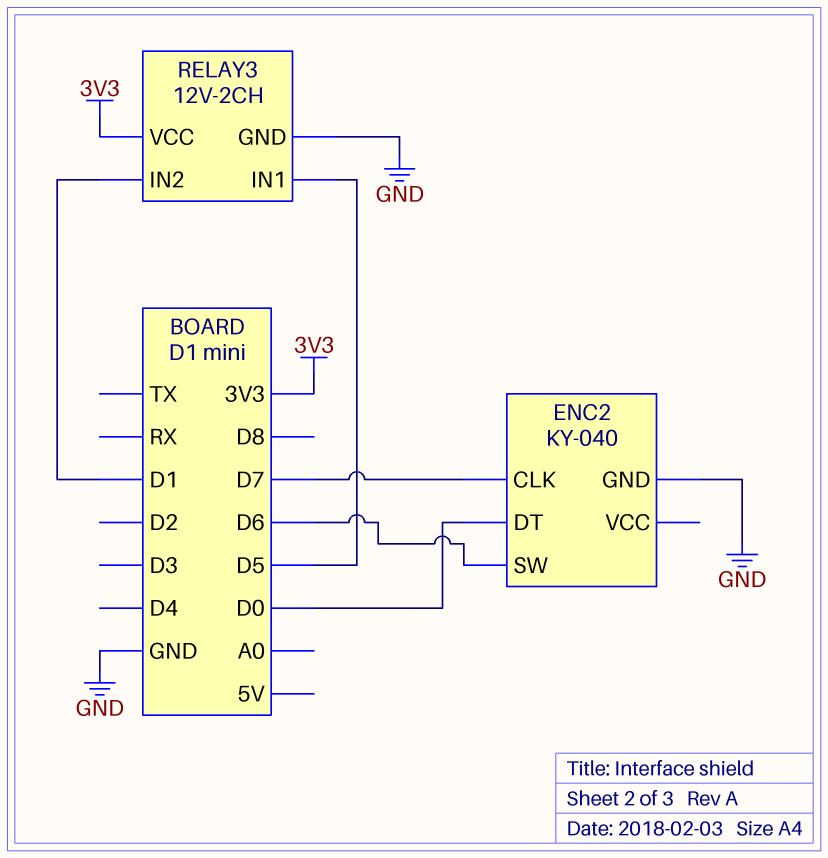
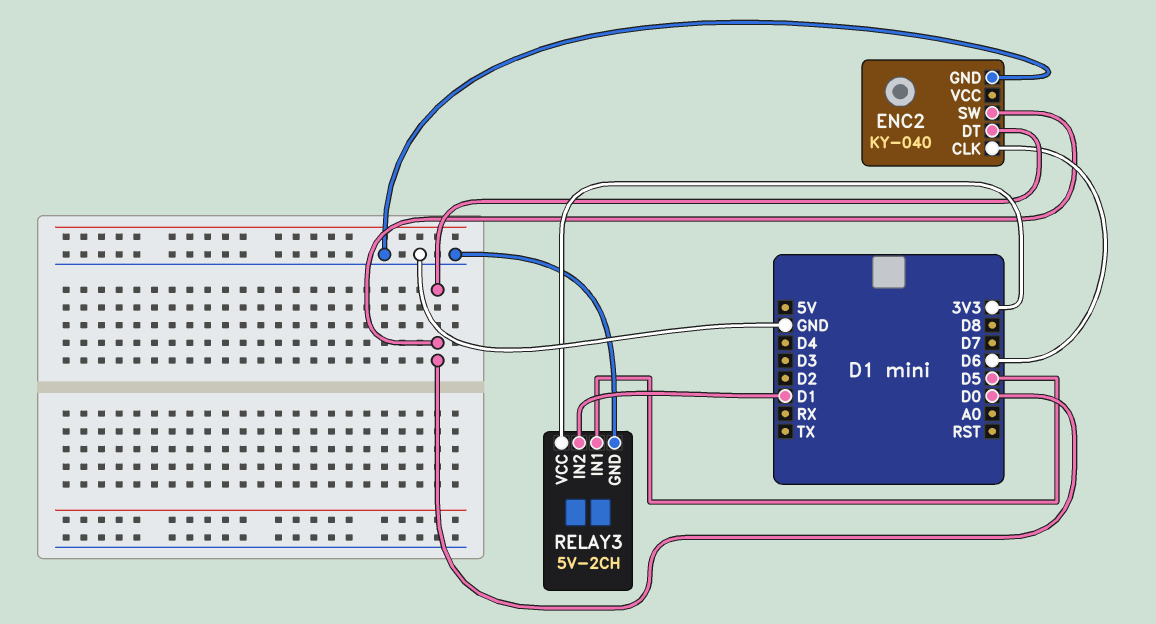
ENC2 pin CLK: D7 -> D6
ENC2 pin SW: D6 -> D0
RELAY3: 12V-2CH -> 5V-2CH

